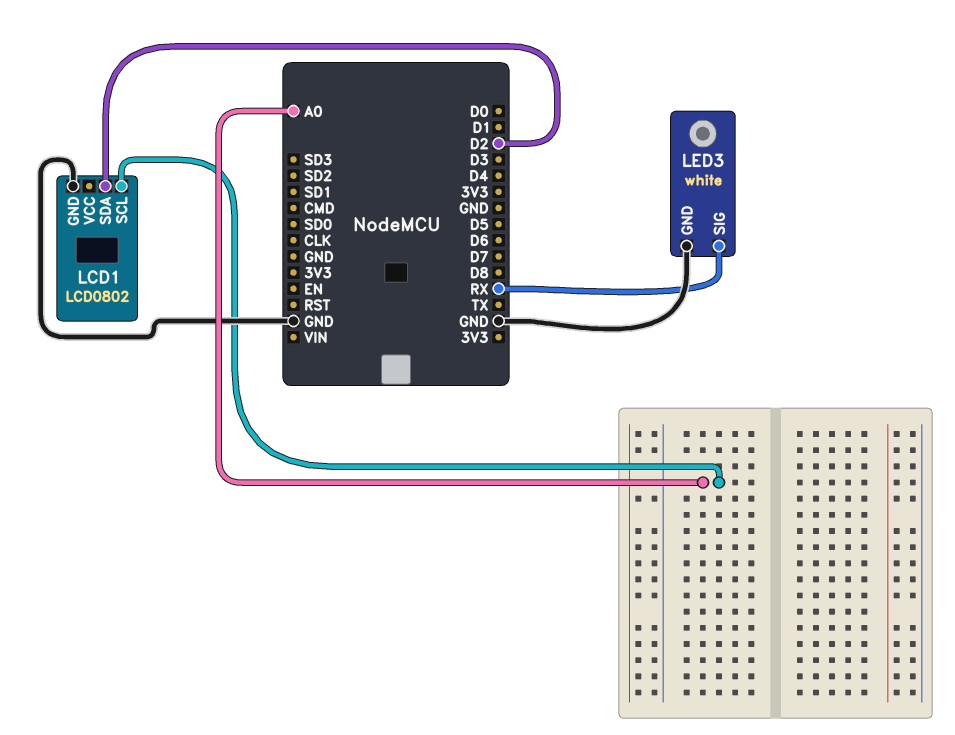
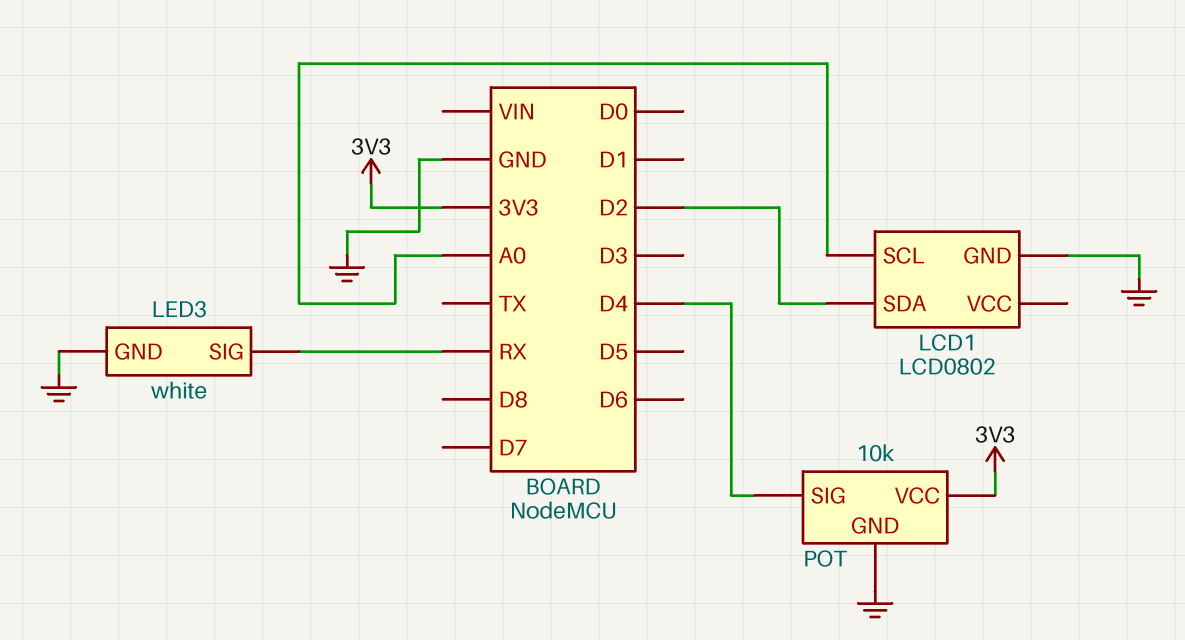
POT: none -> 10k
POT pin GND: none -> GND
POT pin SIG: none -> D4
POT pin VCC: none -> 3V3

